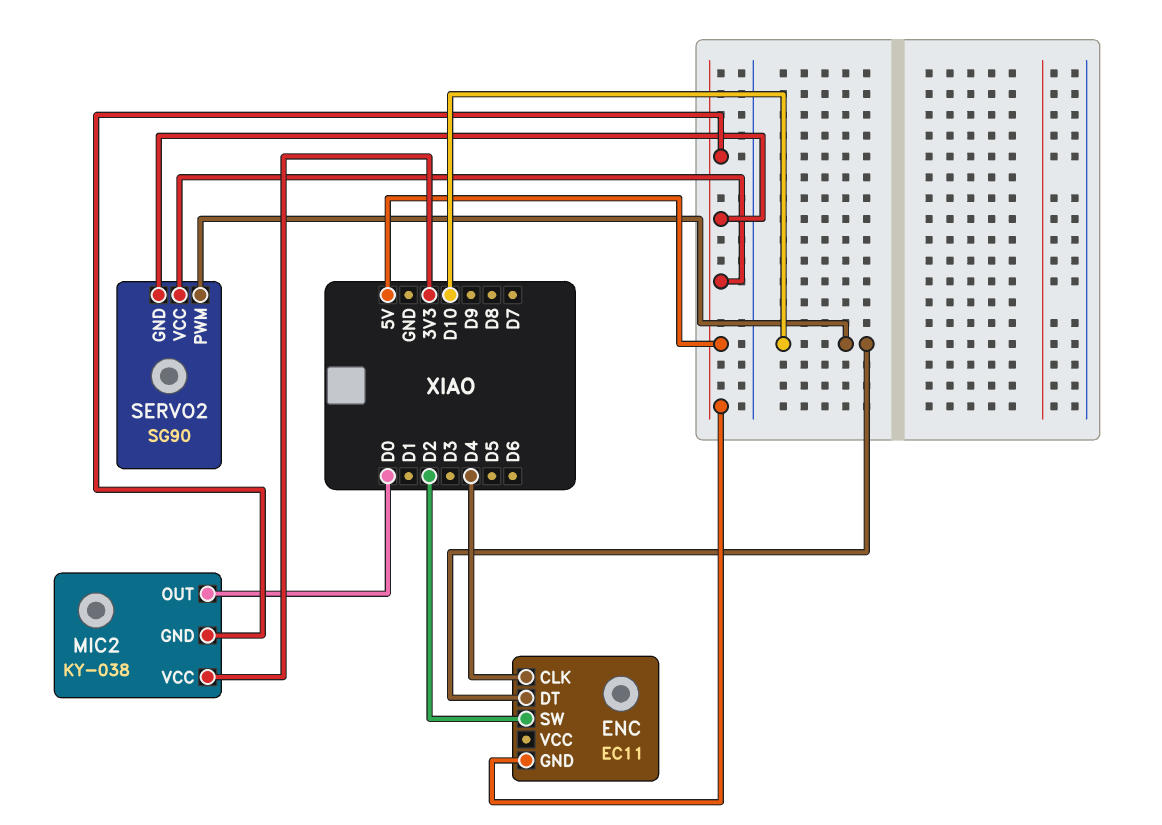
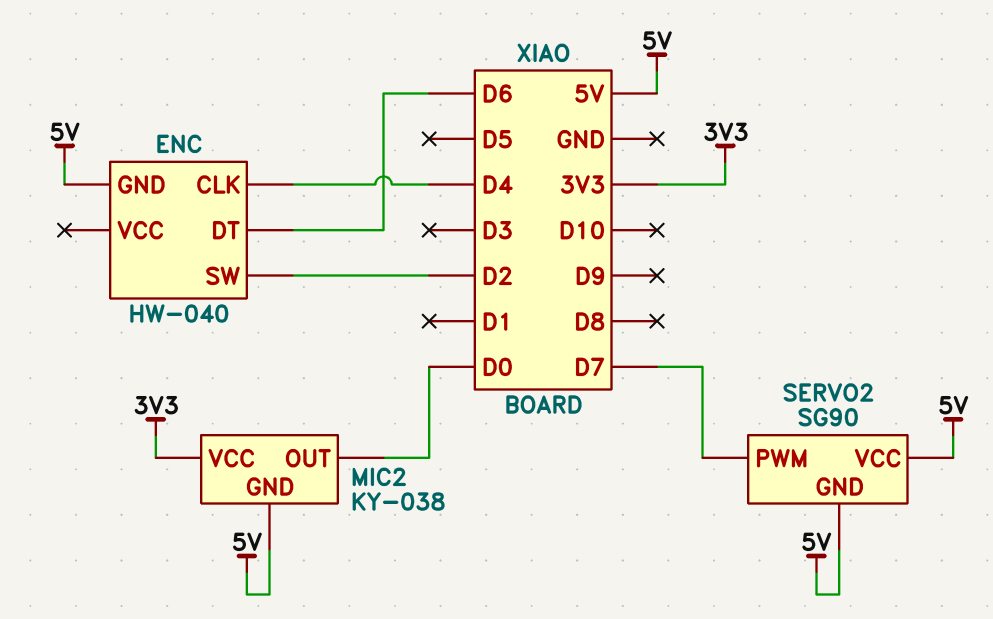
ENC: EC11 -> HW-040
ENC pin DT: D10 -> D6
SERVO2 pin PWM: D10 -> D7

